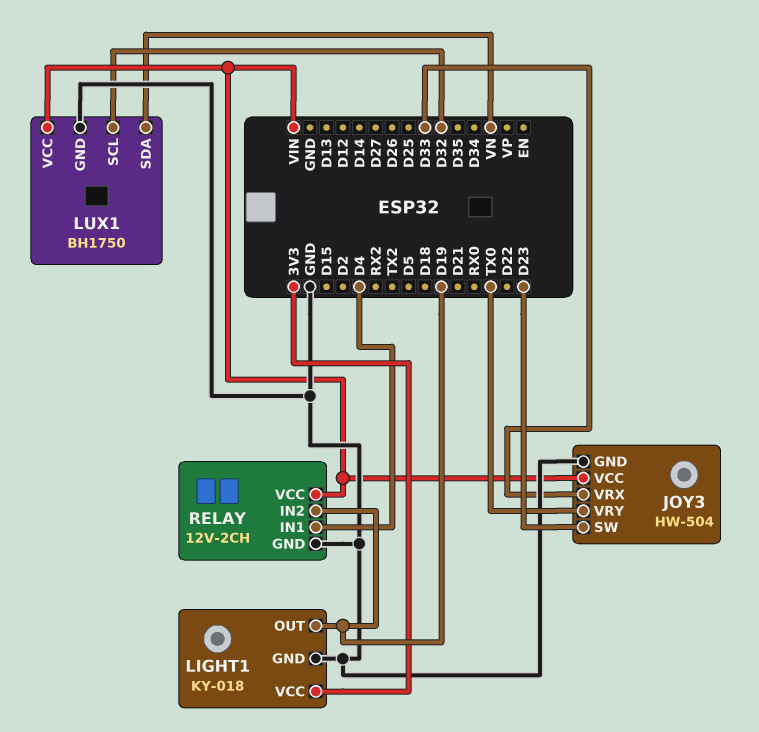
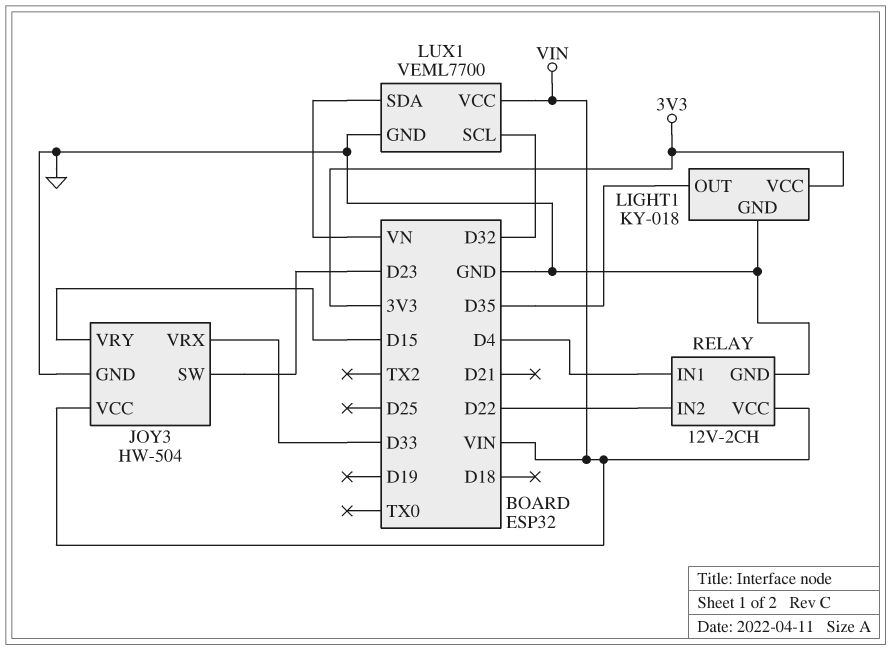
JOY3 pin VRY: TX0 -> D15
LIGHT1 pin OUT: D19 -> D35
LUX1: BH1750 -> VEML7700
RELAY pin IN2: D19 -> D22

